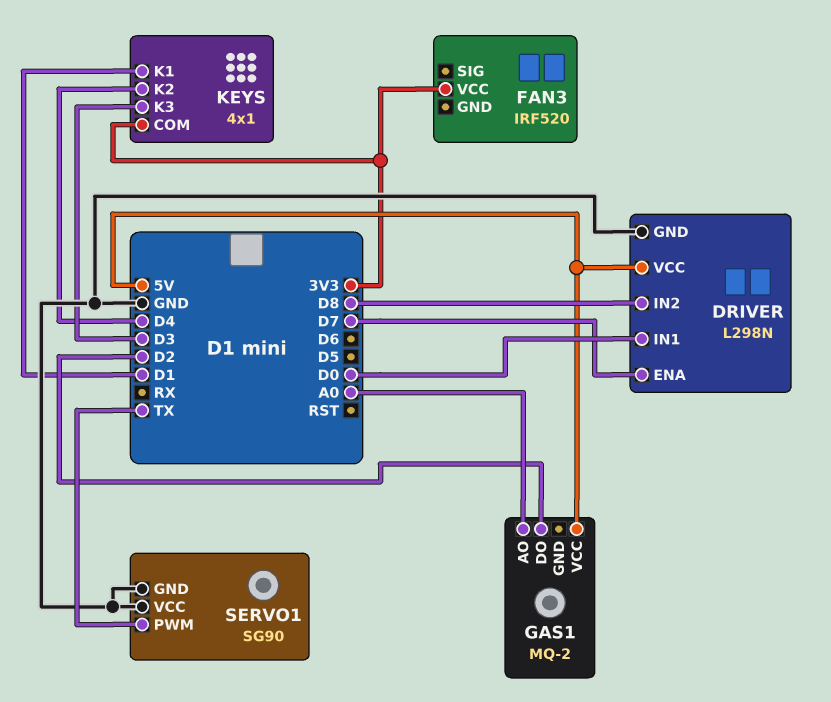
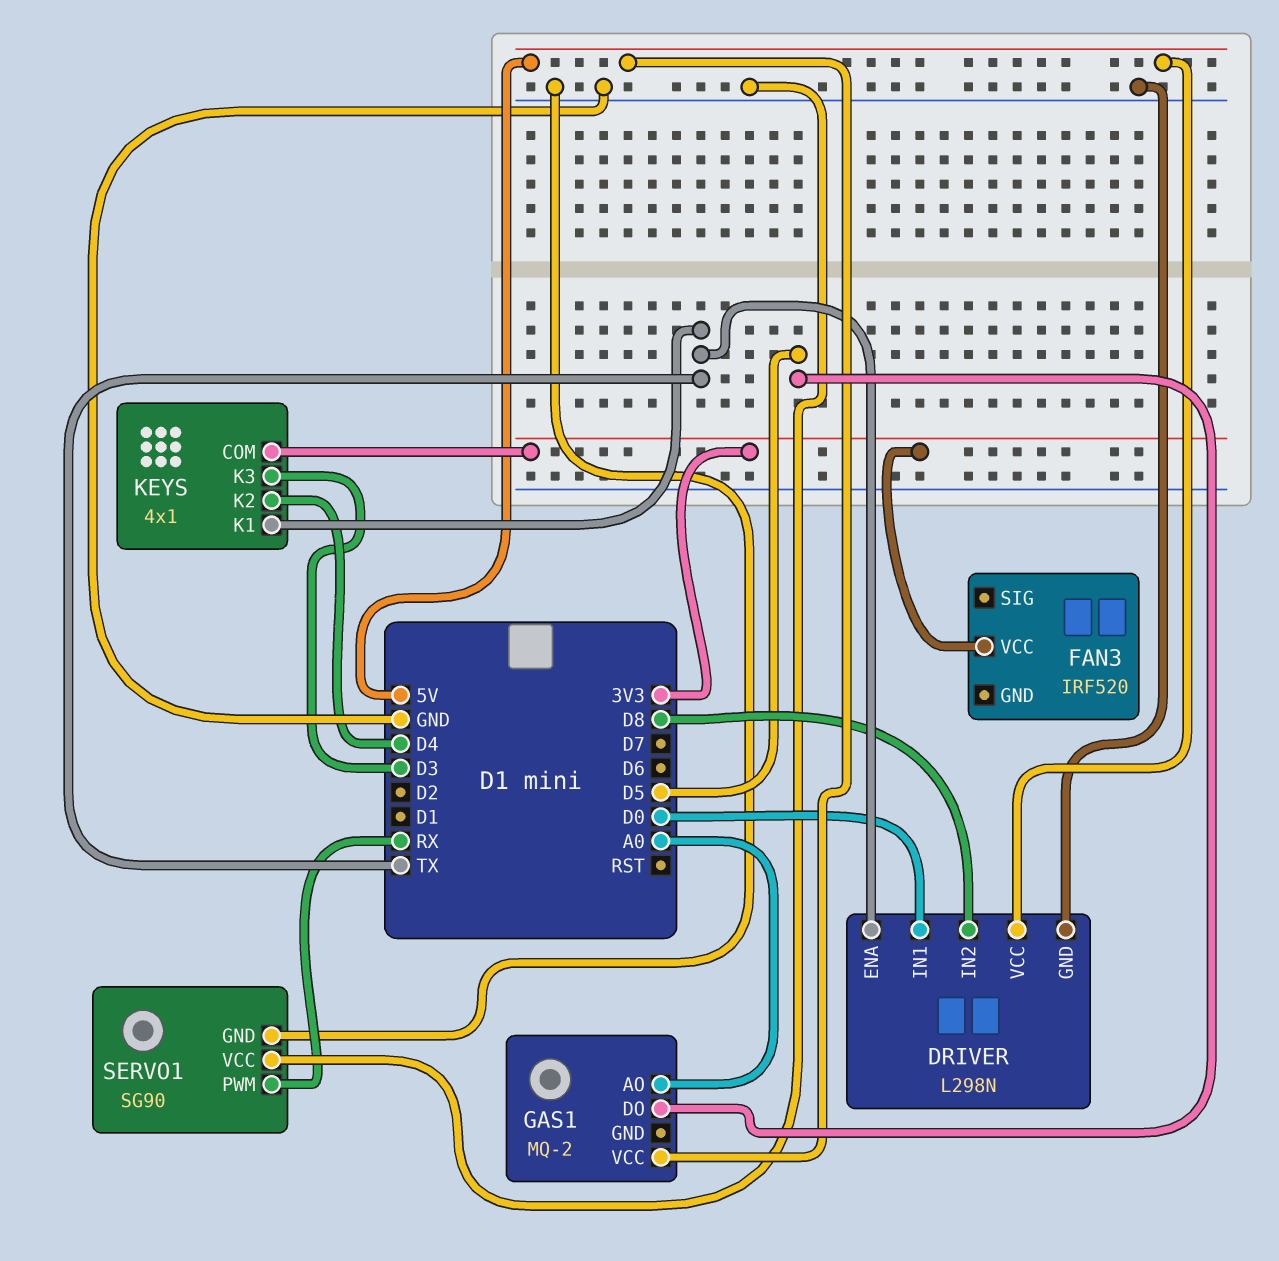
DRIVER pin ENA: D7 -> TX
GAS1 pin DO: D2 -> D5
KEYS pin K1: D1 -> TX
SERVO1 pin PWM: TX -> RX

